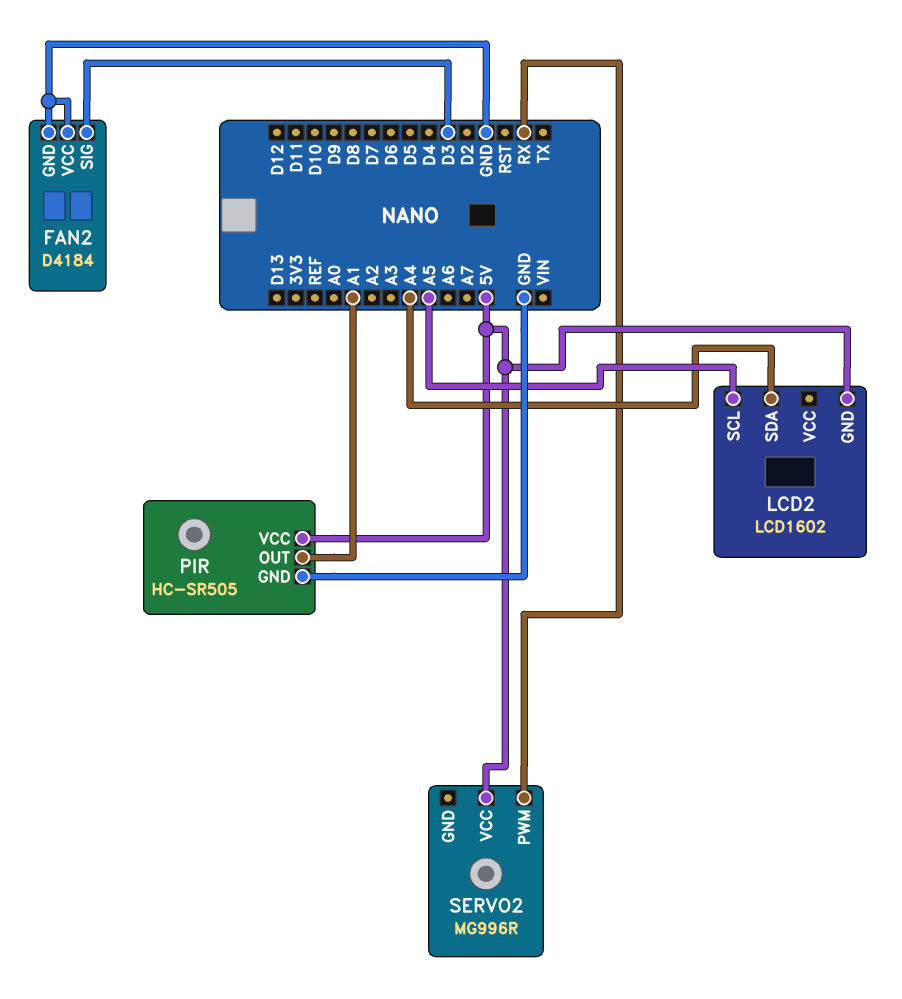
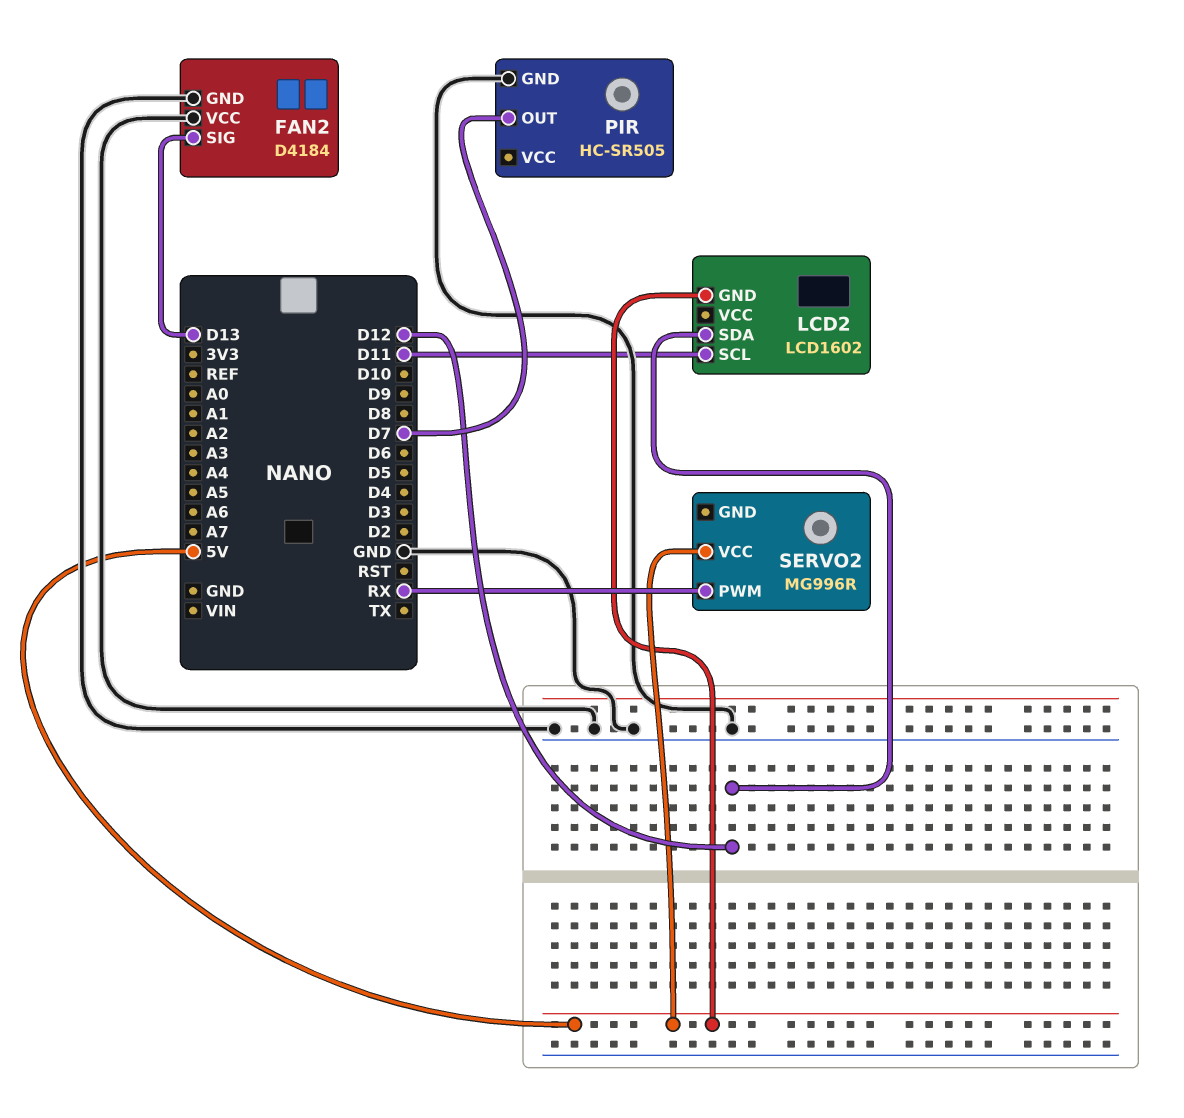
FAN2 pin SIG: D3 -> D13
LCD2 pin SCL: A5 -> D11
LCD2 pin SDA: A4 -> D12
PIR pin OUT: A1 -> D7
PIR pin VCC: 5V -> none

